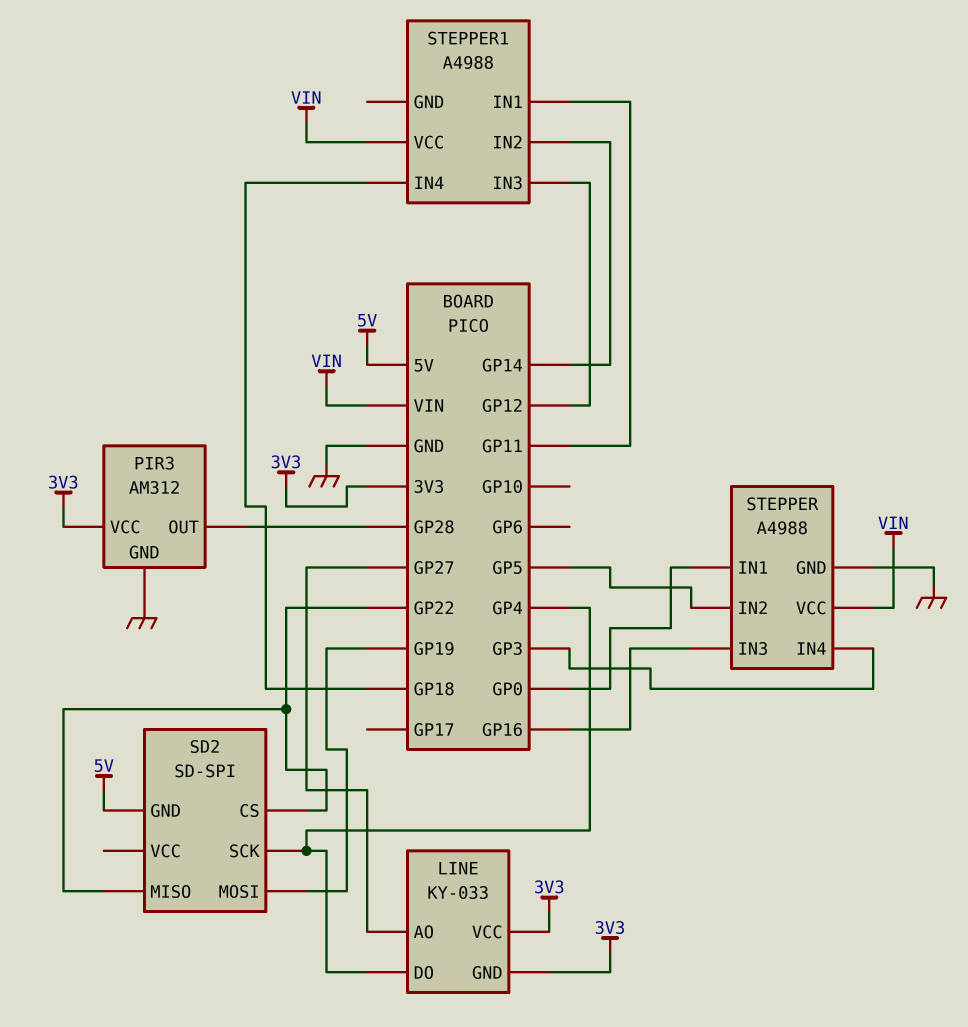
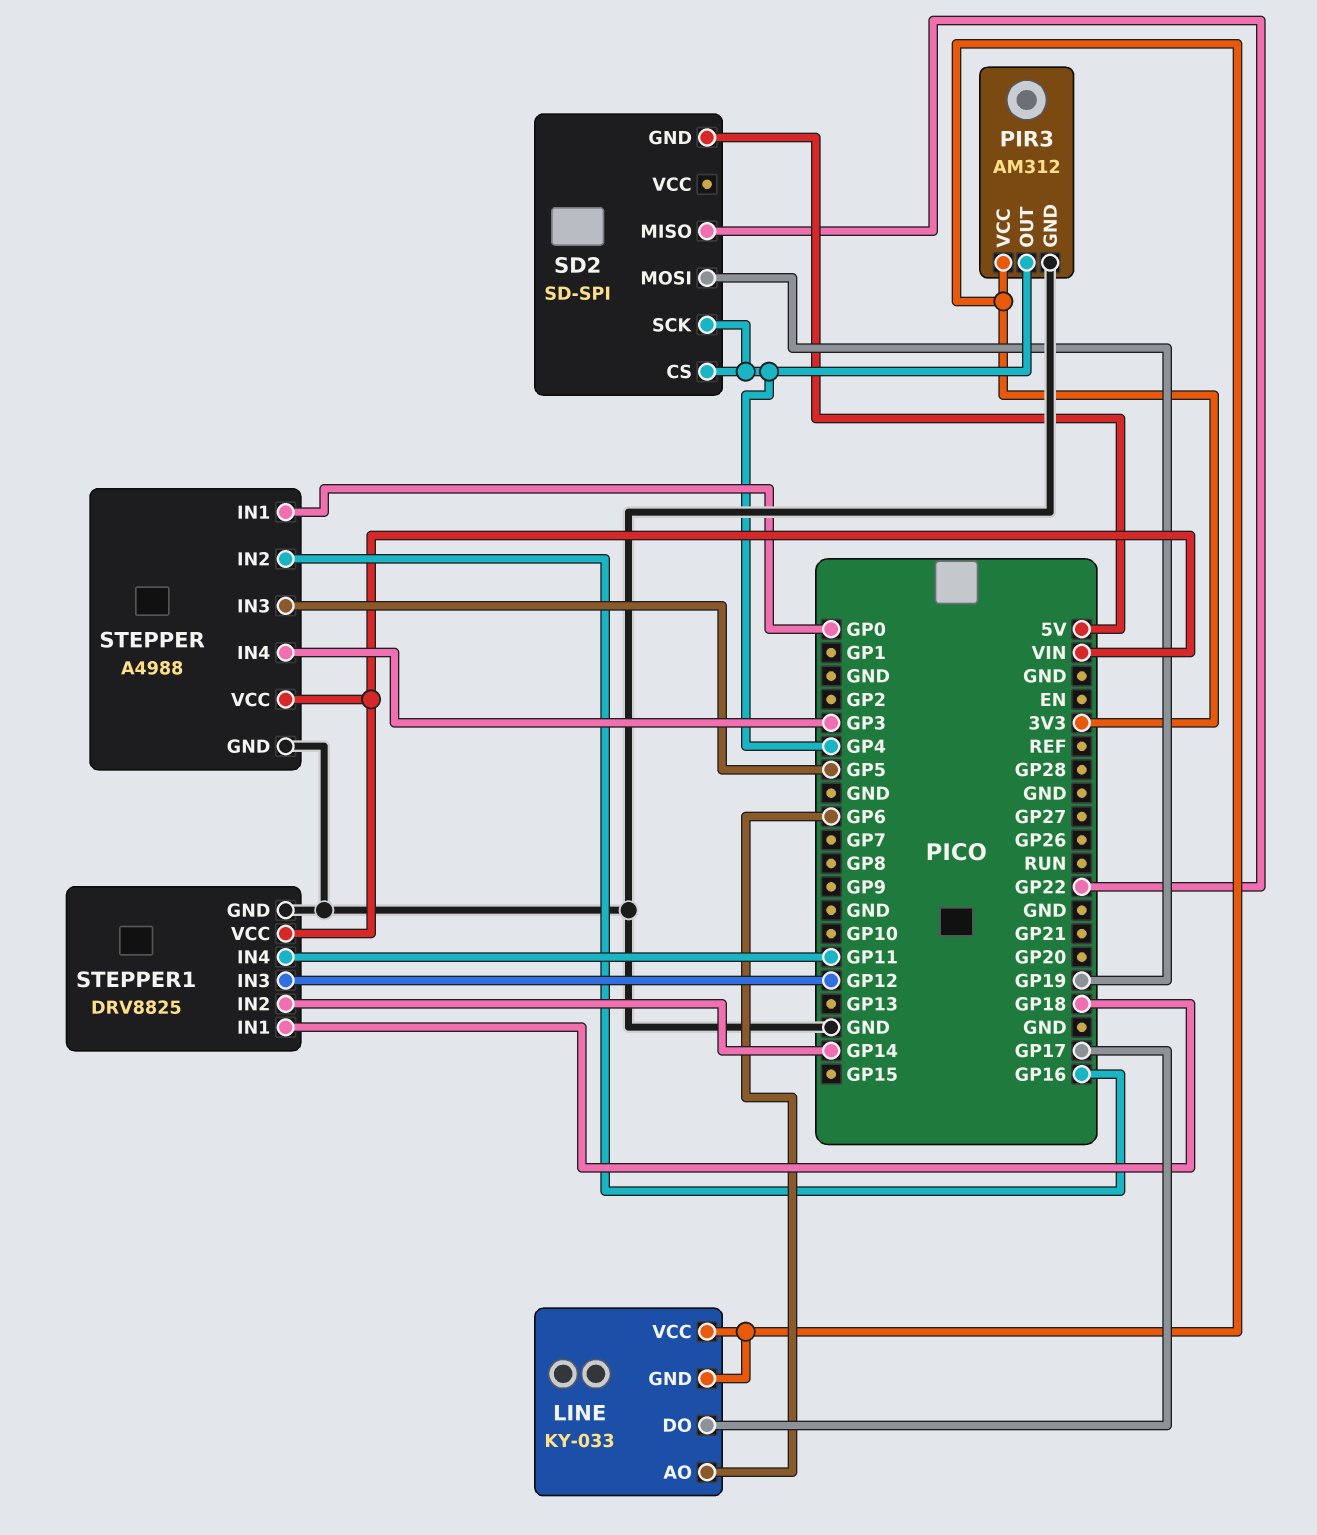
LINE pin AO: GP27 -> GP6
LINE pin DO: GP4 -> GP17
PIR3 pin OUT: GP28 -> GP4
SD2 pin CS: GP22 -> GP4
STEPPER pin IN2: GP5 -> GP16
STEPPER pin IN3: GP16 -> GP5
STEPPER1: A4988 -> DRV8825
STEPPER1 pin GND: none -> GND
STEPPER1 pin IN1: GP11 -> GP18
STEPPER1 pin IN4: GP18 -> GP11

